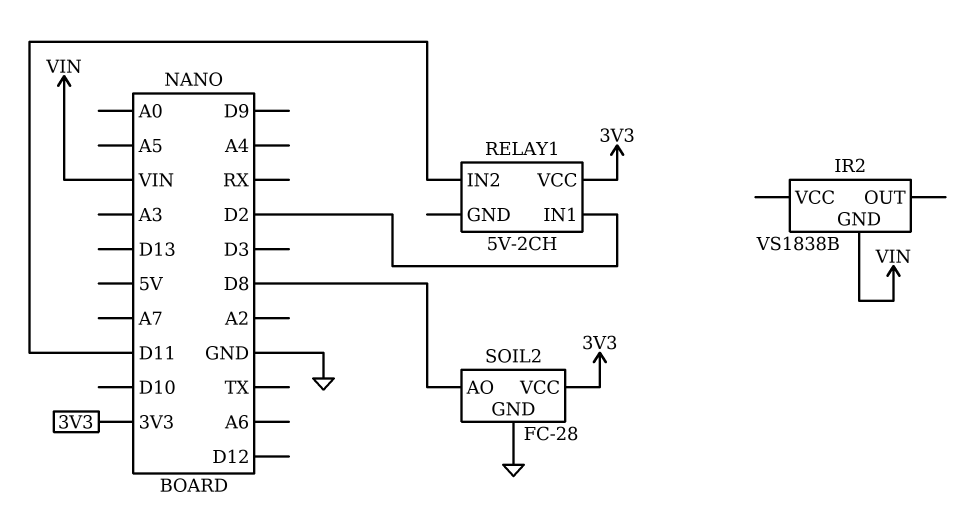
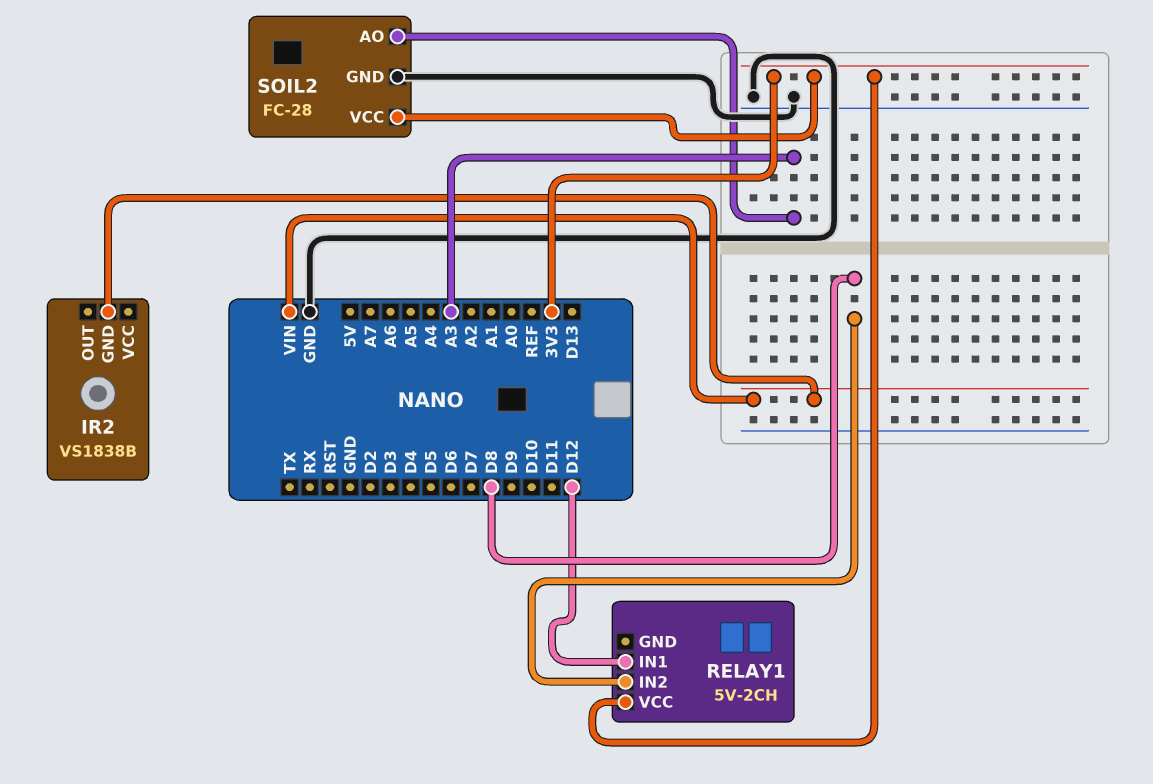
RELAY1 pin IN1: D2 -> D12
RELAY1 pin IN2: D11 -> D8
SOIL2 pin AO: D8 -> A3

